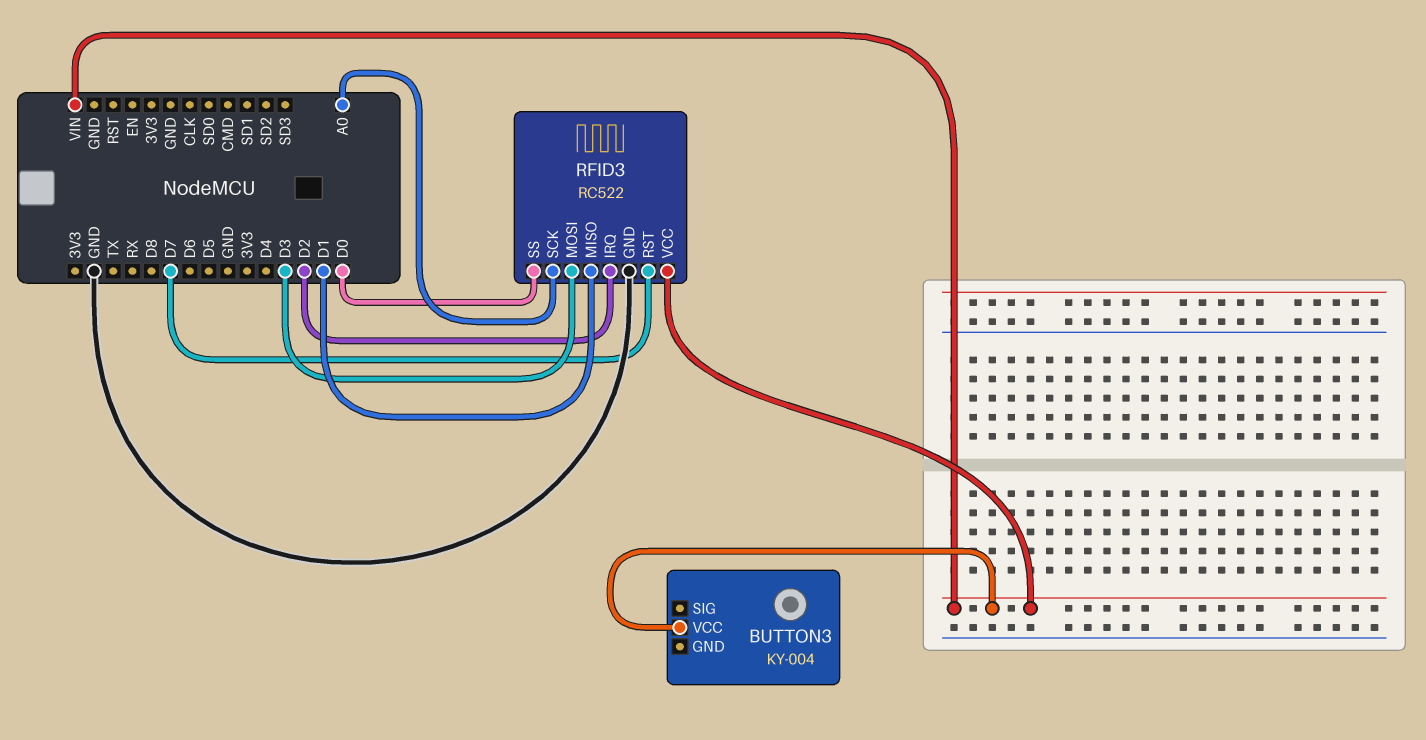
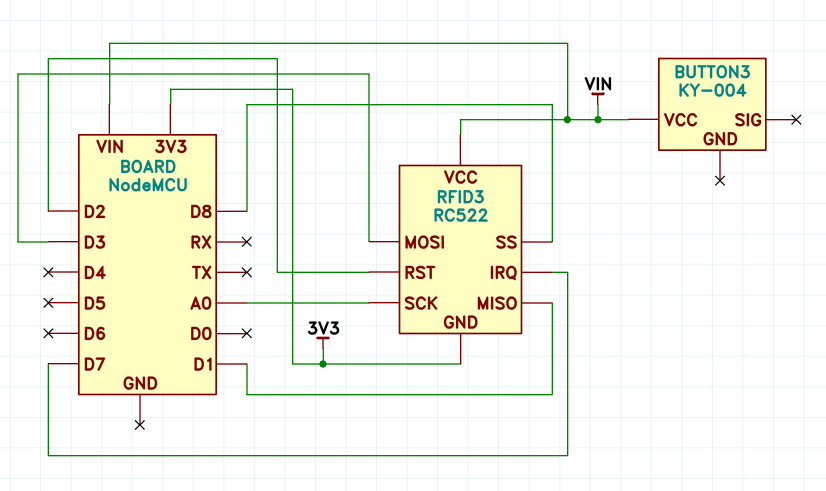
RFID3 pin GND: GND -> 3V3
RFID3 pin IRQ: D2 -> D7
RFID3 pin RST: D7 -> D2
RFID3 pin SS: D0 -> D8

